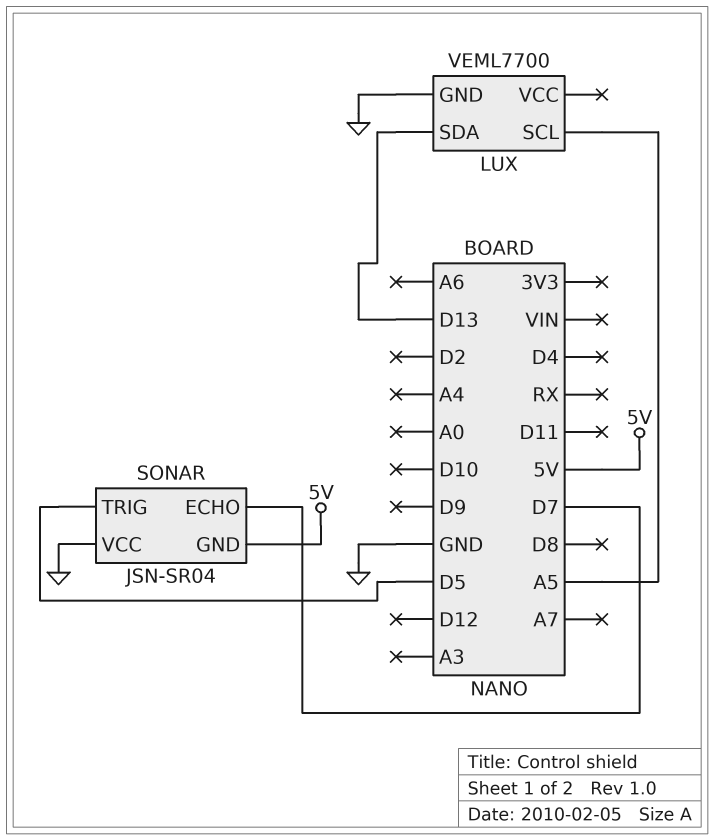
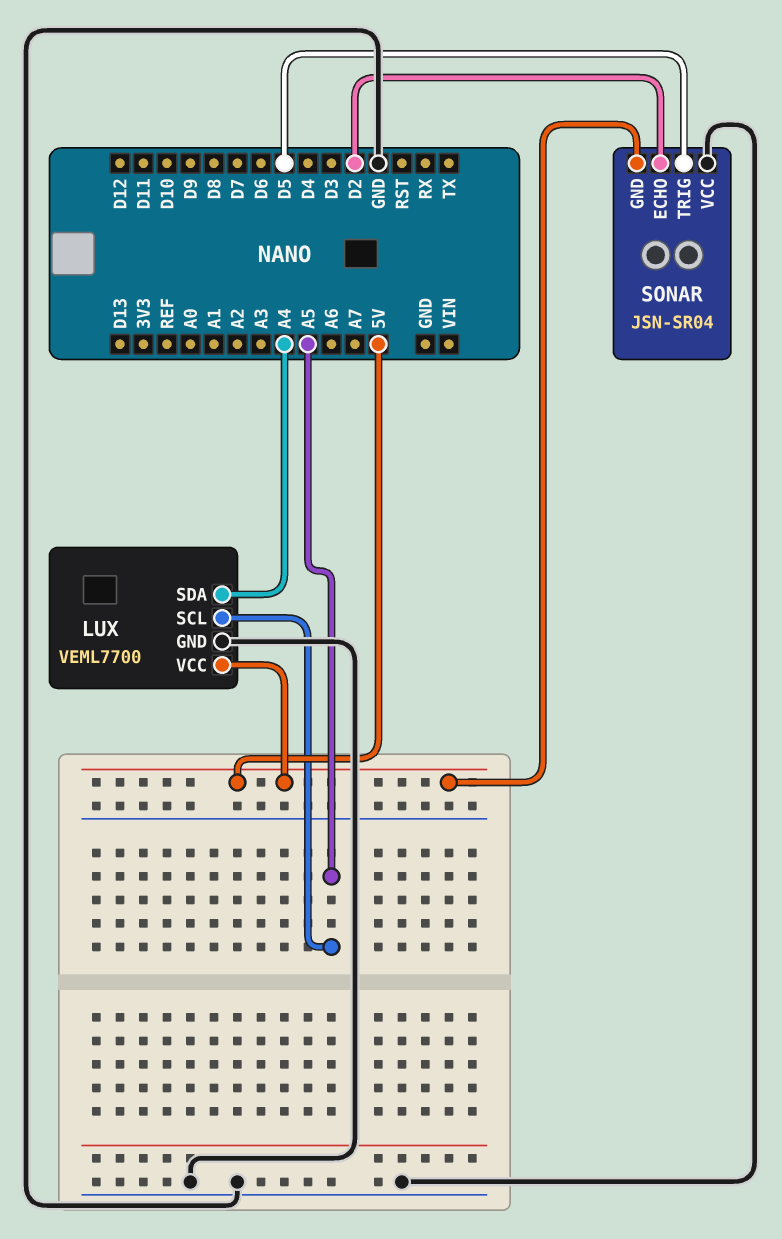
LUX pin SDA: D13 -> A4
LUX pin VCC: none -> 5V
SONAR pin ECHO: D7 -> D2

